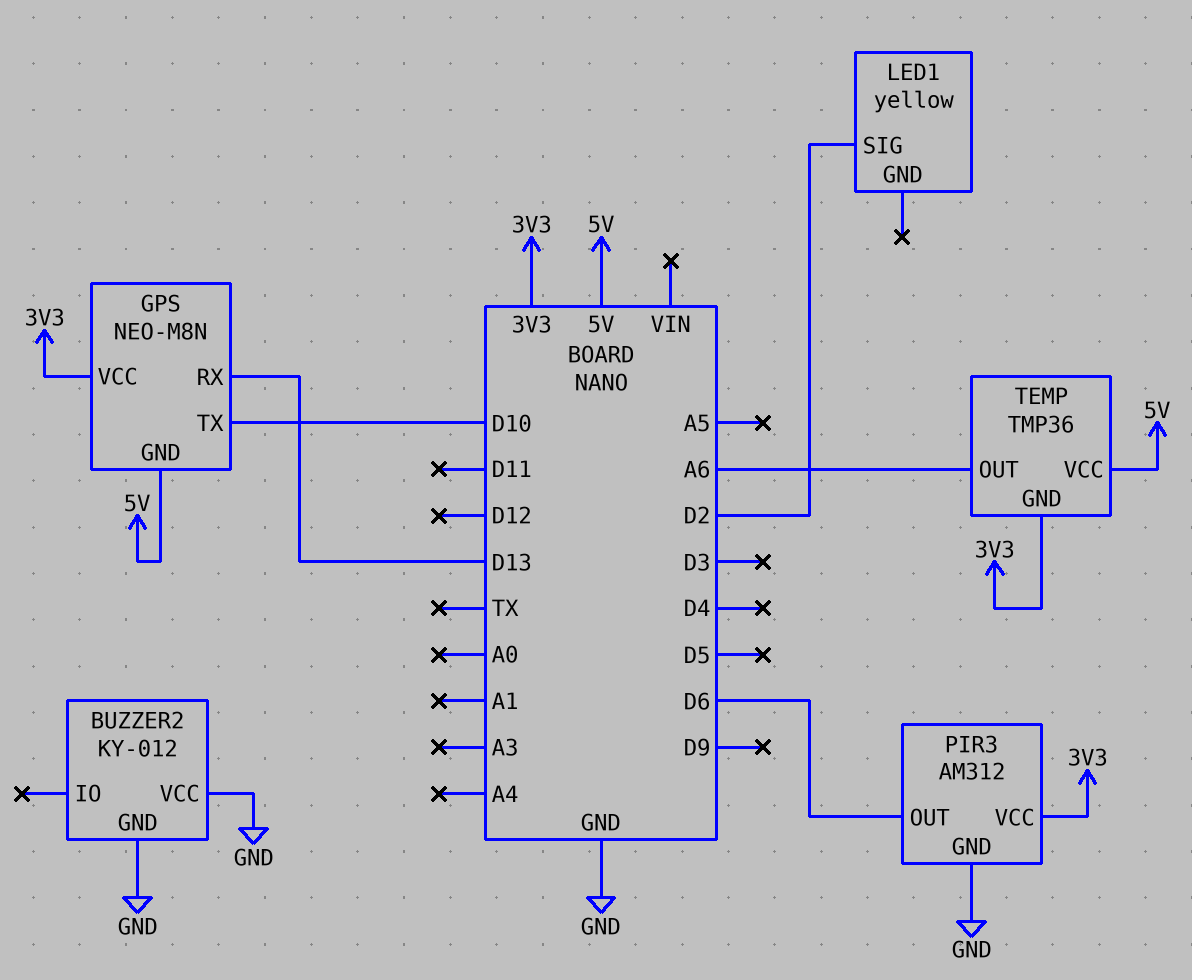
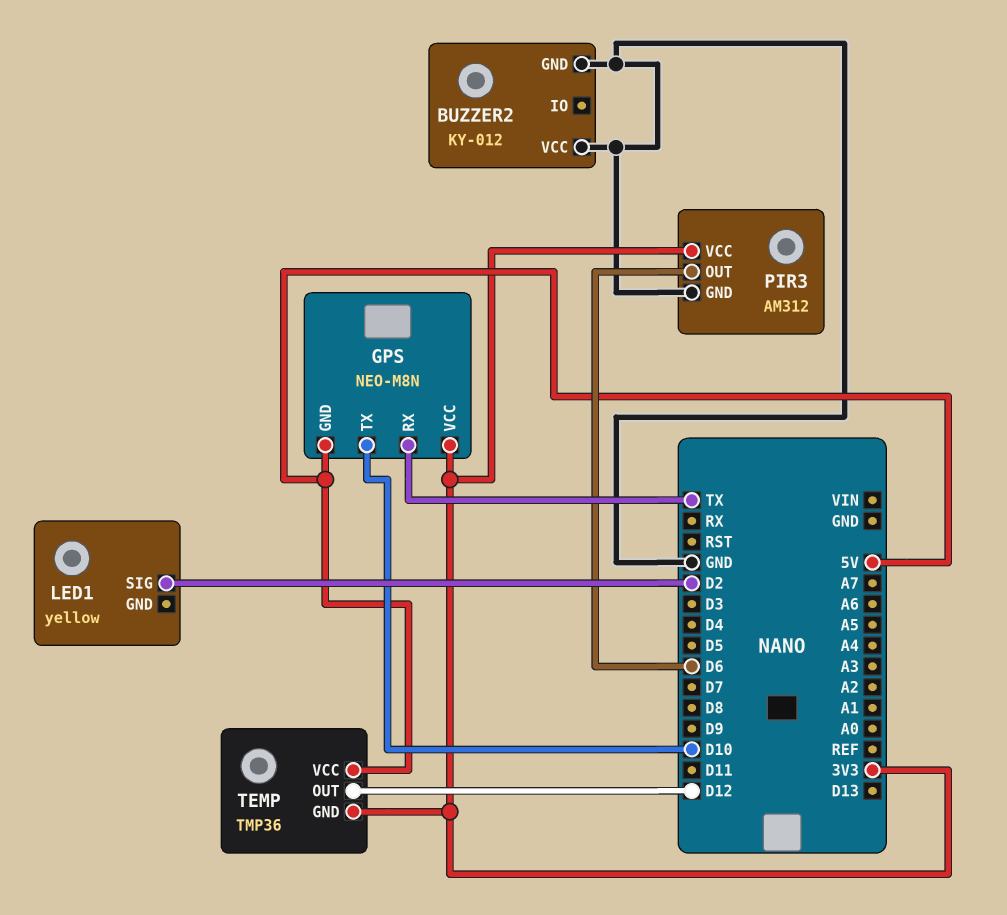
GPS pin RX: D13 -> TX
TEMP pin OUT: A6 -> D12

